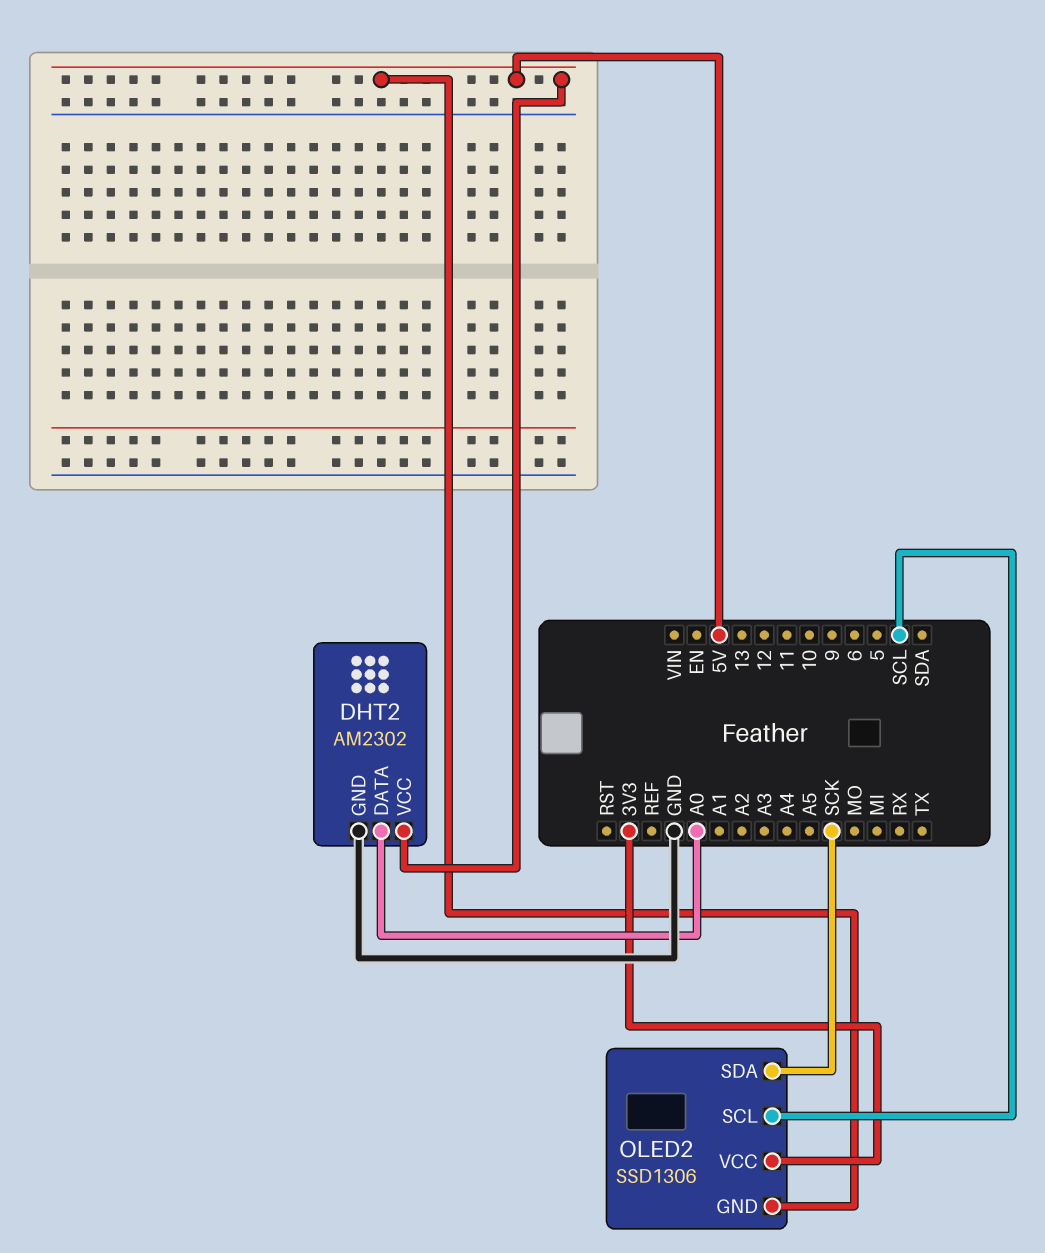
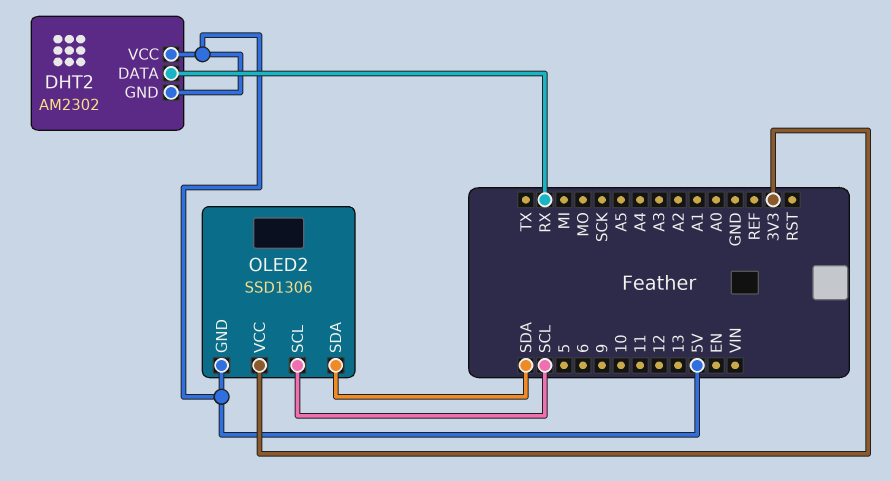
DHT2 pin DATA: A0 -> RX
DHT2 pin GND: GND -> 5V
OLED2 pin SDA: SCK -> SDA

